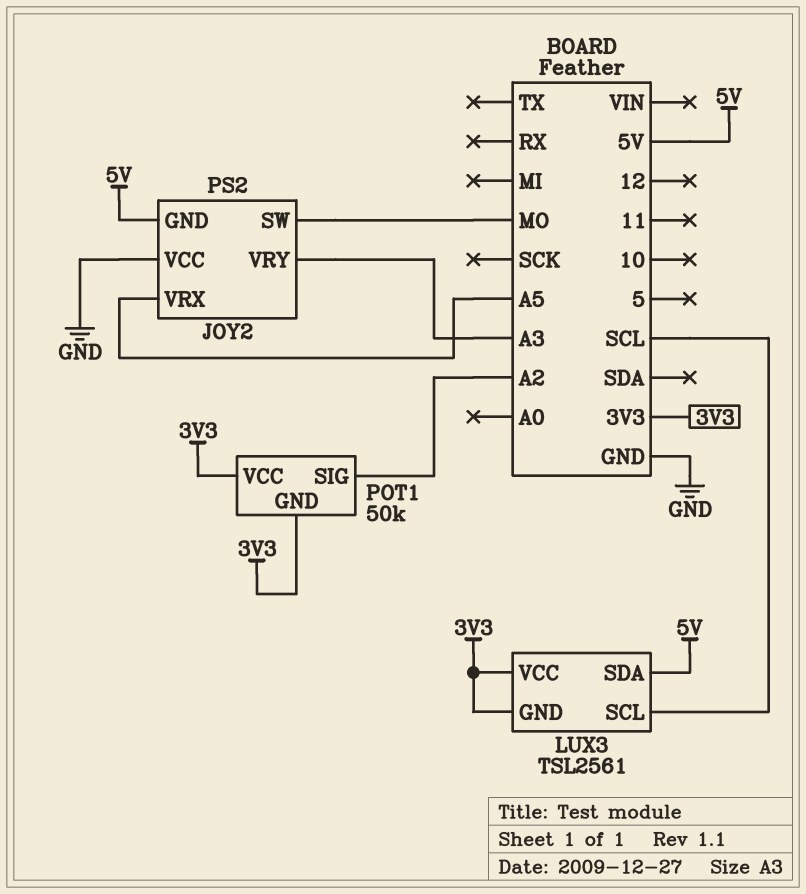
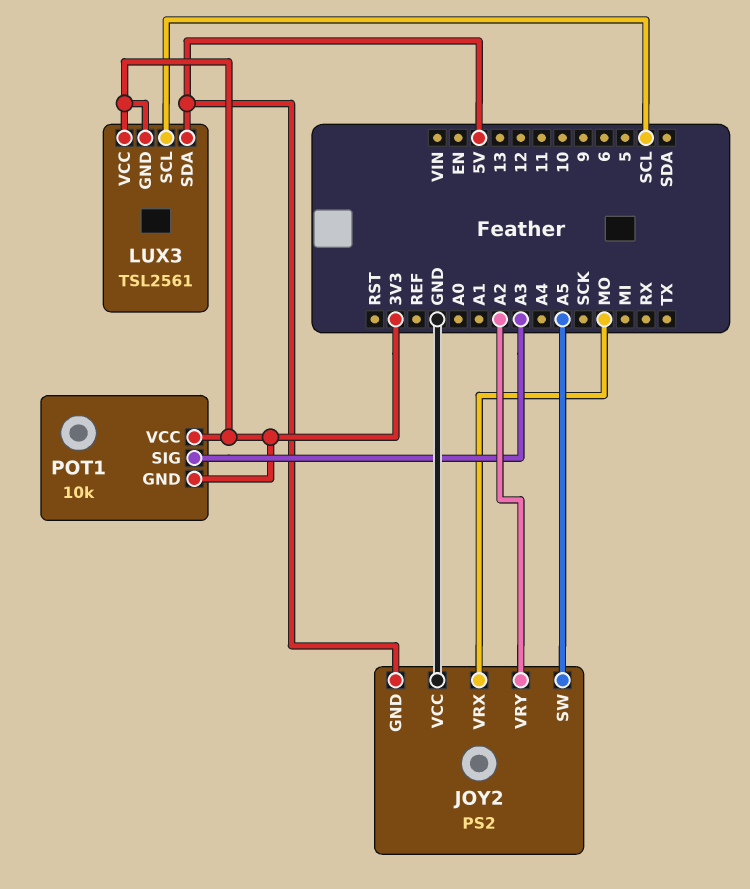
JOY2 pin SW: MO -> A5
JOY2 pin VRX: A5 -> MO
JOY2 pin VRY: A3 -> A2
POT1: 50k -> 10k
POT1 pin SIG: A2 -> A3

